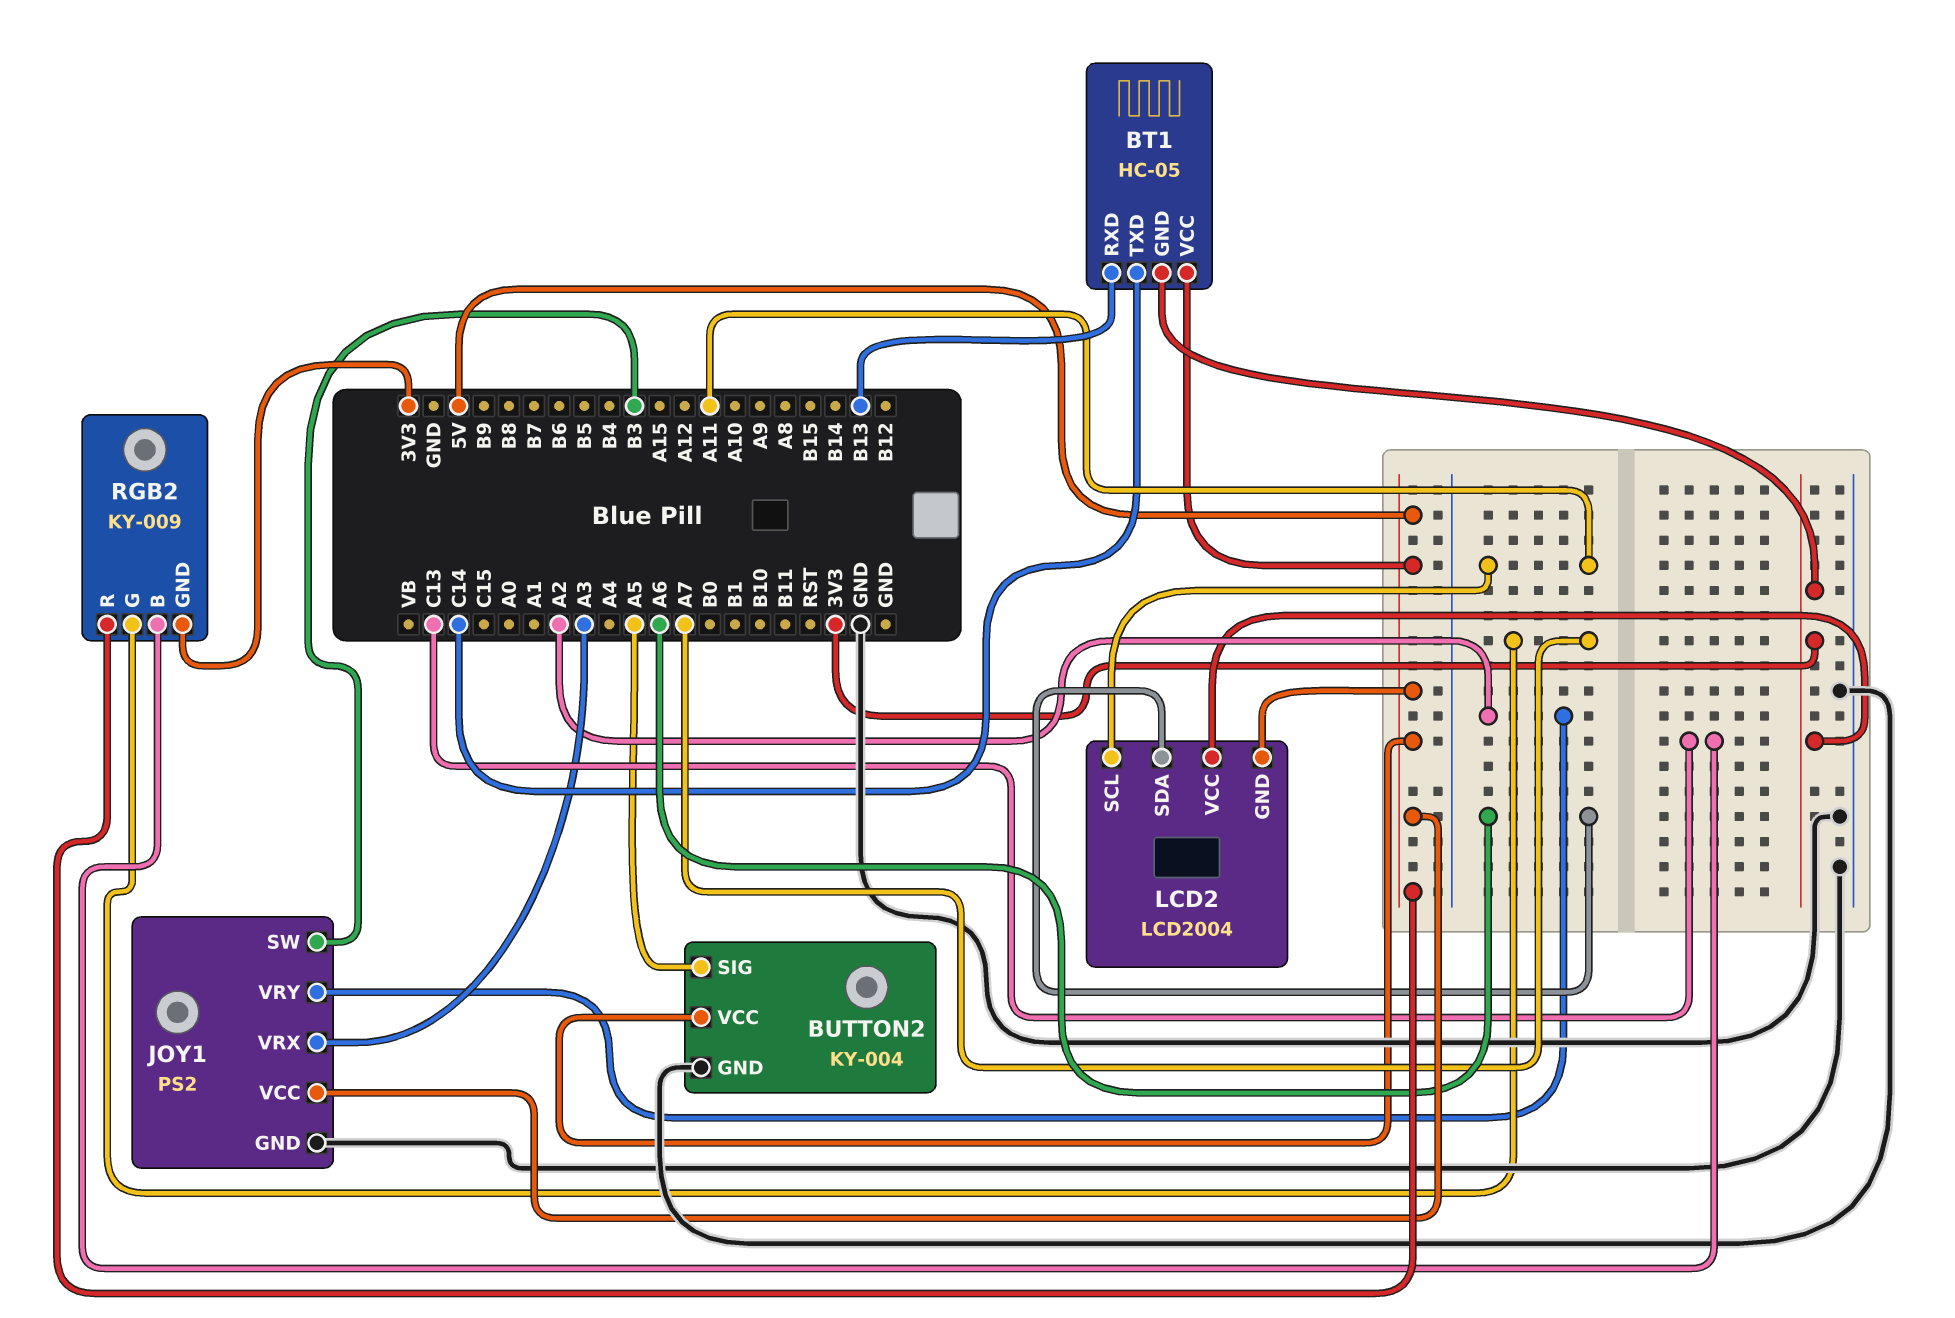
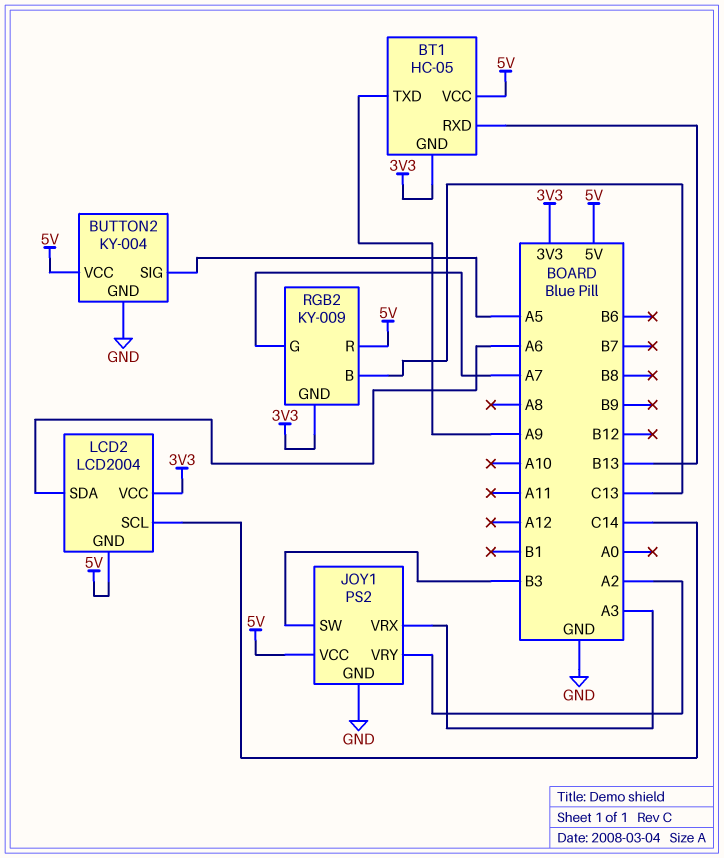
BT1 pin TXD: C14 -> A9
LCD2 pin SCL: A11 -> C14

